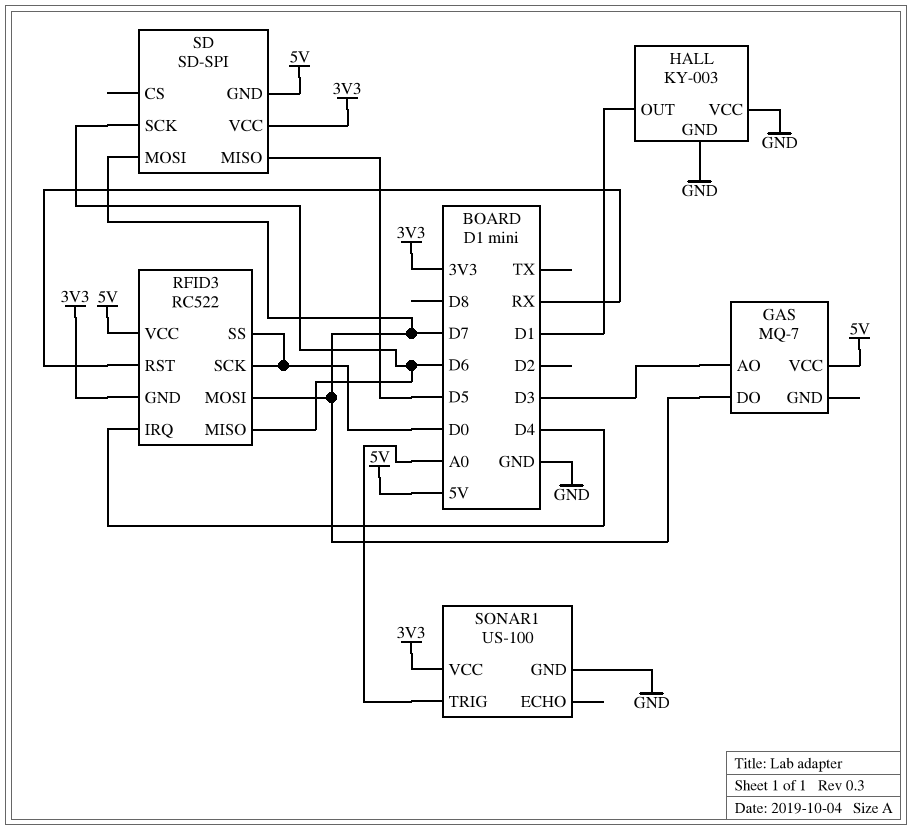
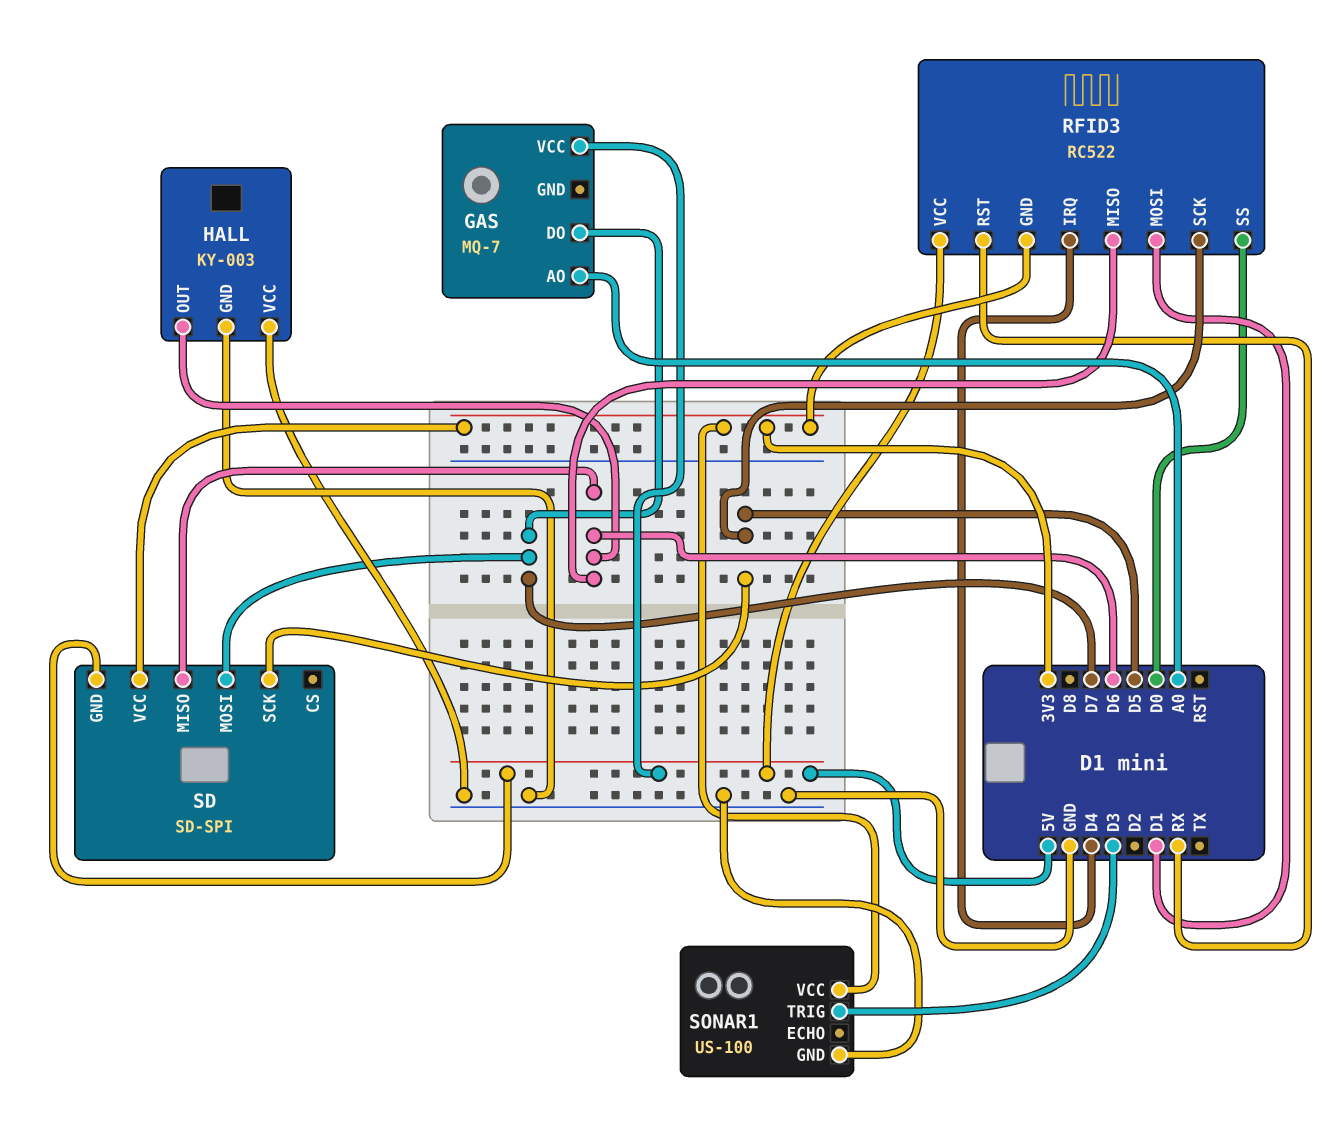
GAS pin AO: D3 -> A0
HALL pin OUT: D1 -> D6
RFID3 pin MOSI: D7 -> D1
RFID3 pin SCK: D0 -> D5
SD pin MISO: D5 -> D6
SD pin SCK: D6 -> D5
SONAR1 pin TRIG: A0 -> D3

